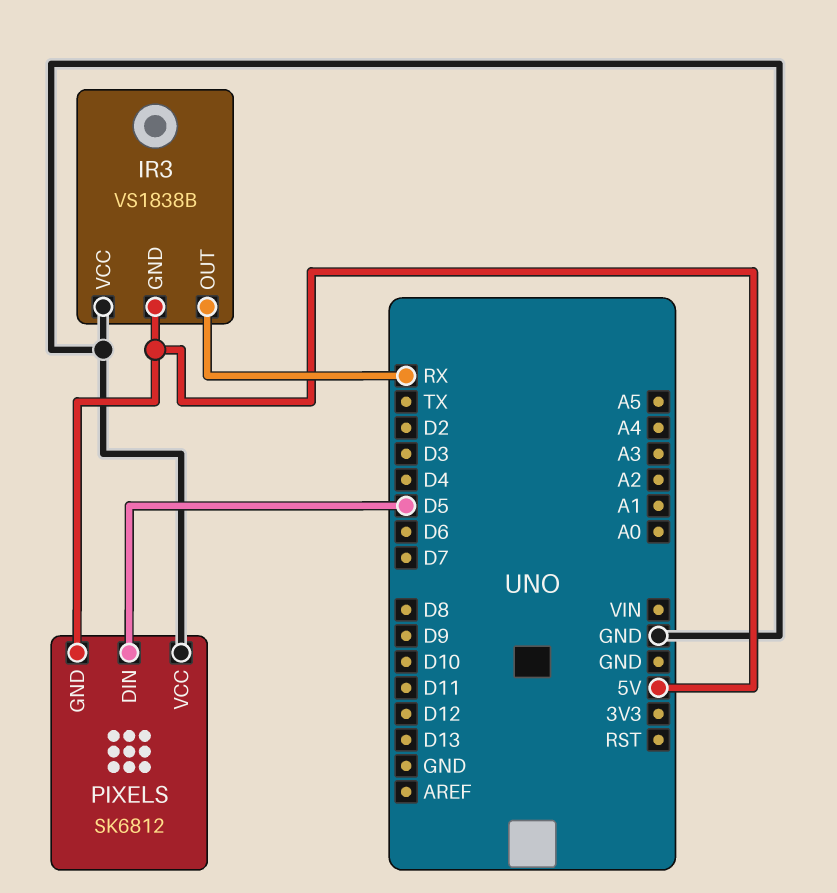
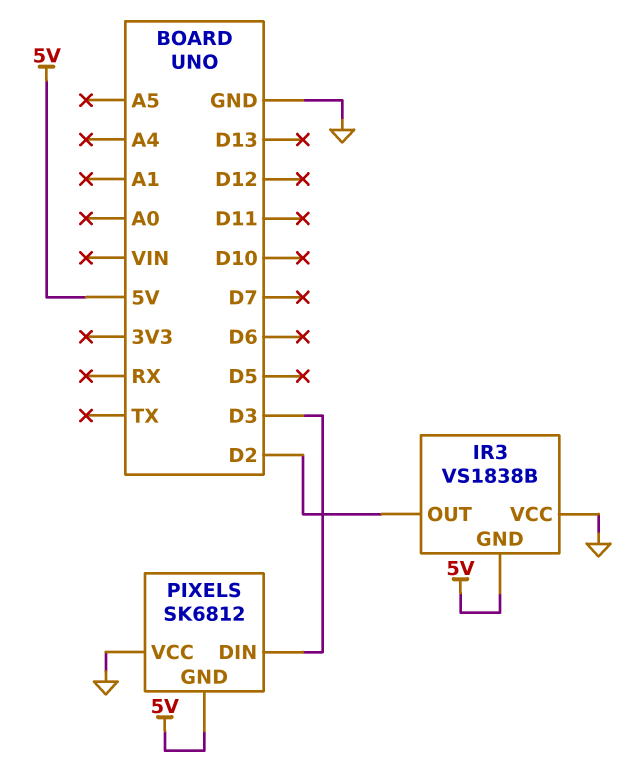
IR3 pin OUT: RX -> D2
PIXELS pin DIN: D5 -> D3

